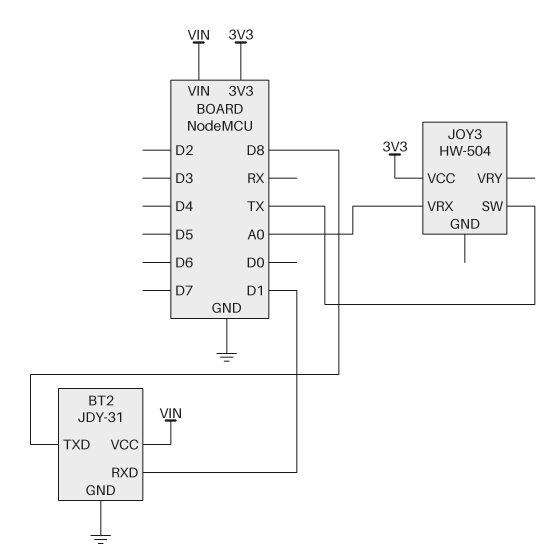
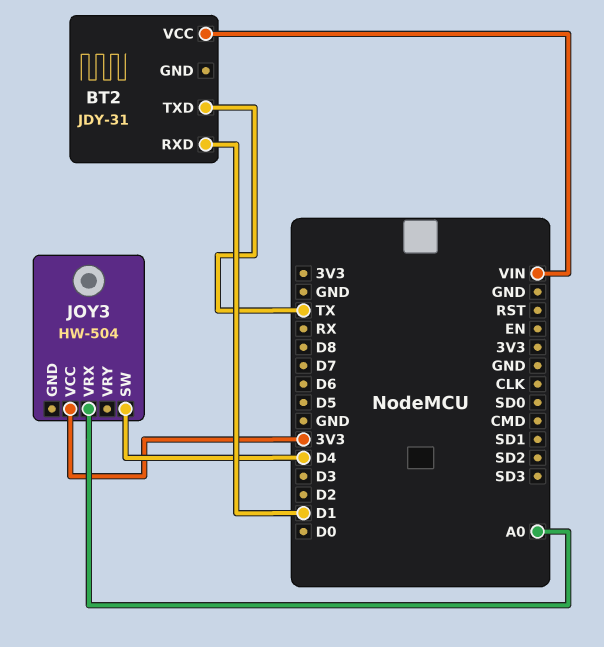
BT2 pin GND: GND -> none
BT2 pin TXD: D8 -> TX
JOY3 pin SW: TX -> D4

